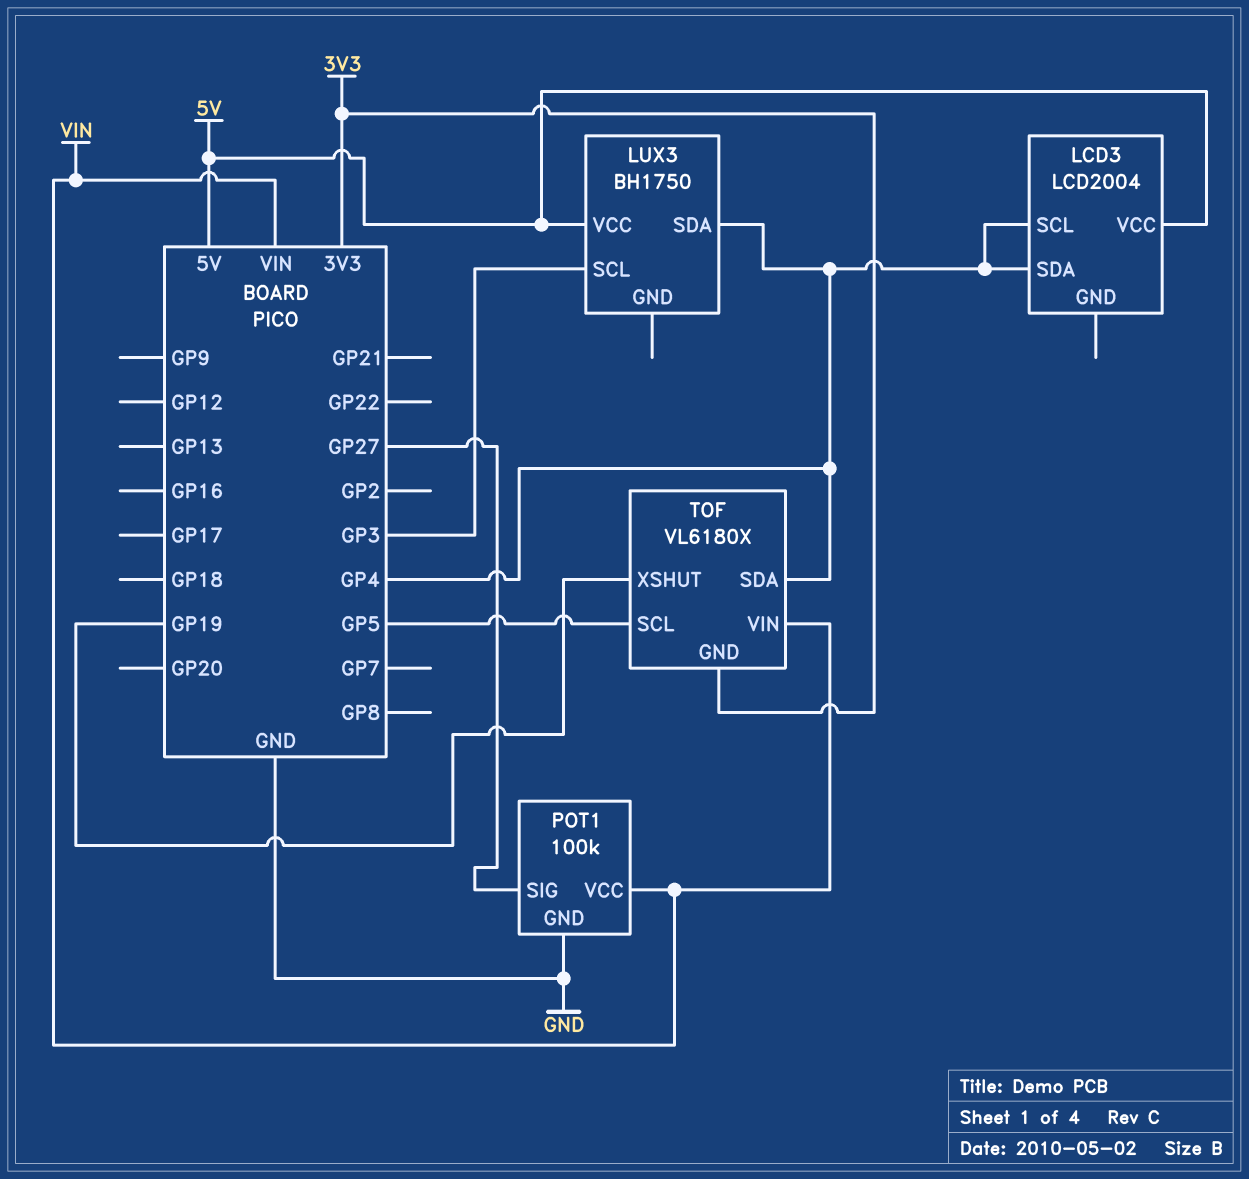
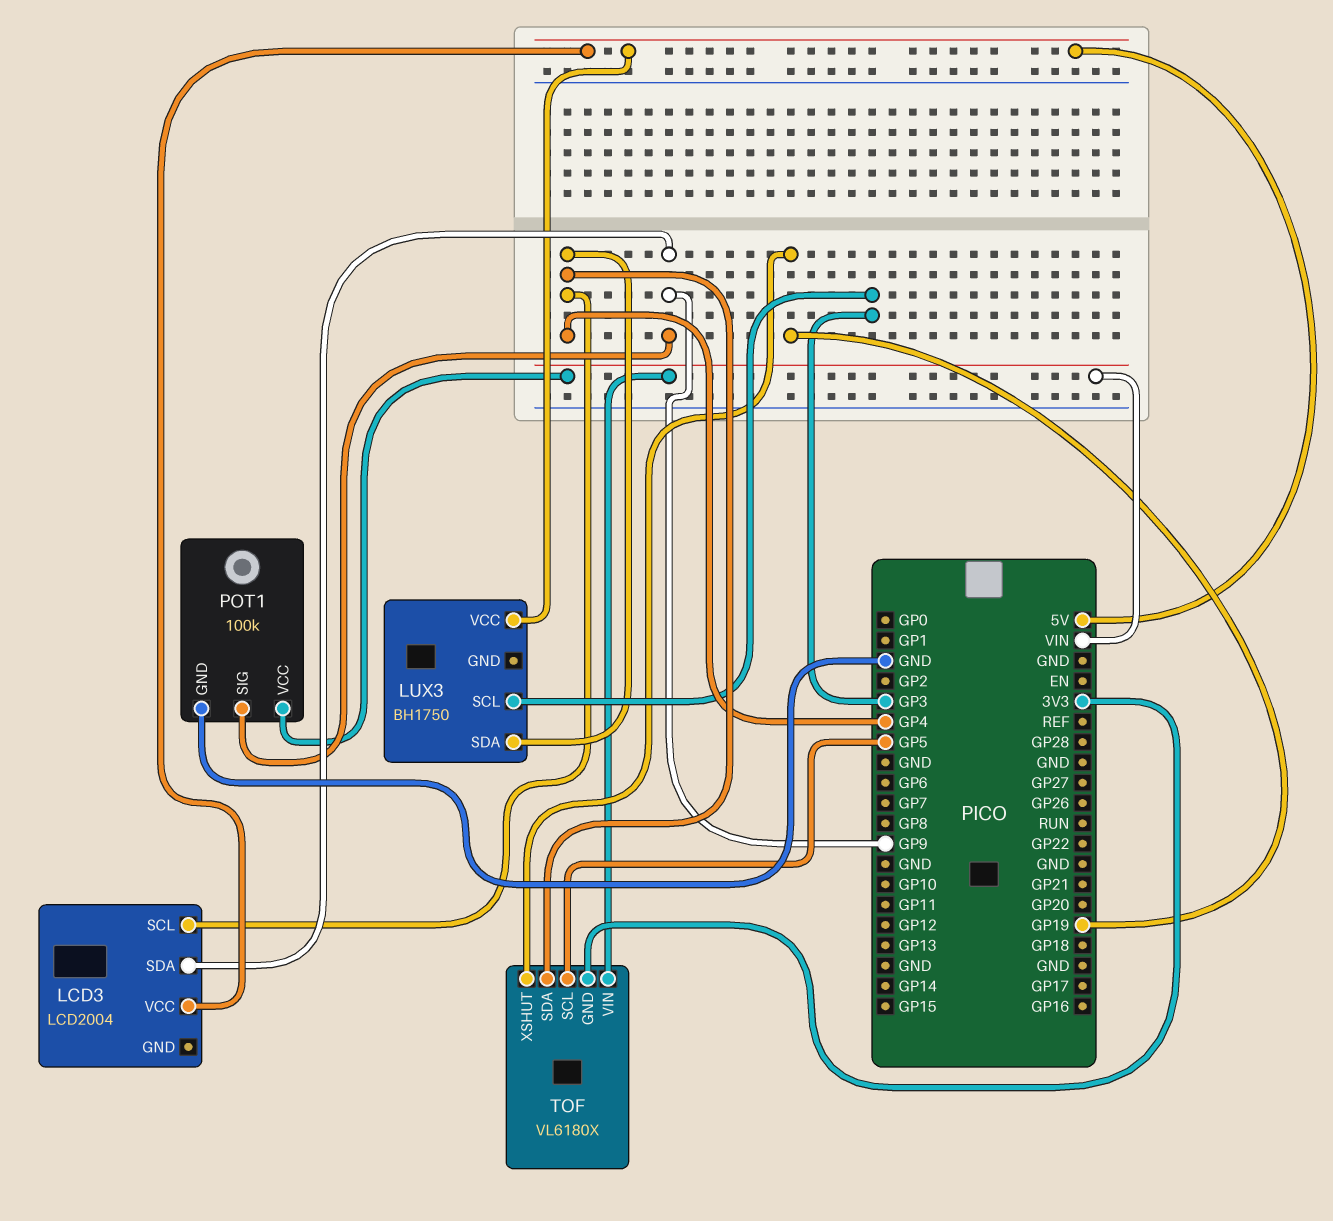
LCD3 pin SDA: GP4 -> GP9
POT1 pin SIG: GP27 -> GP9

